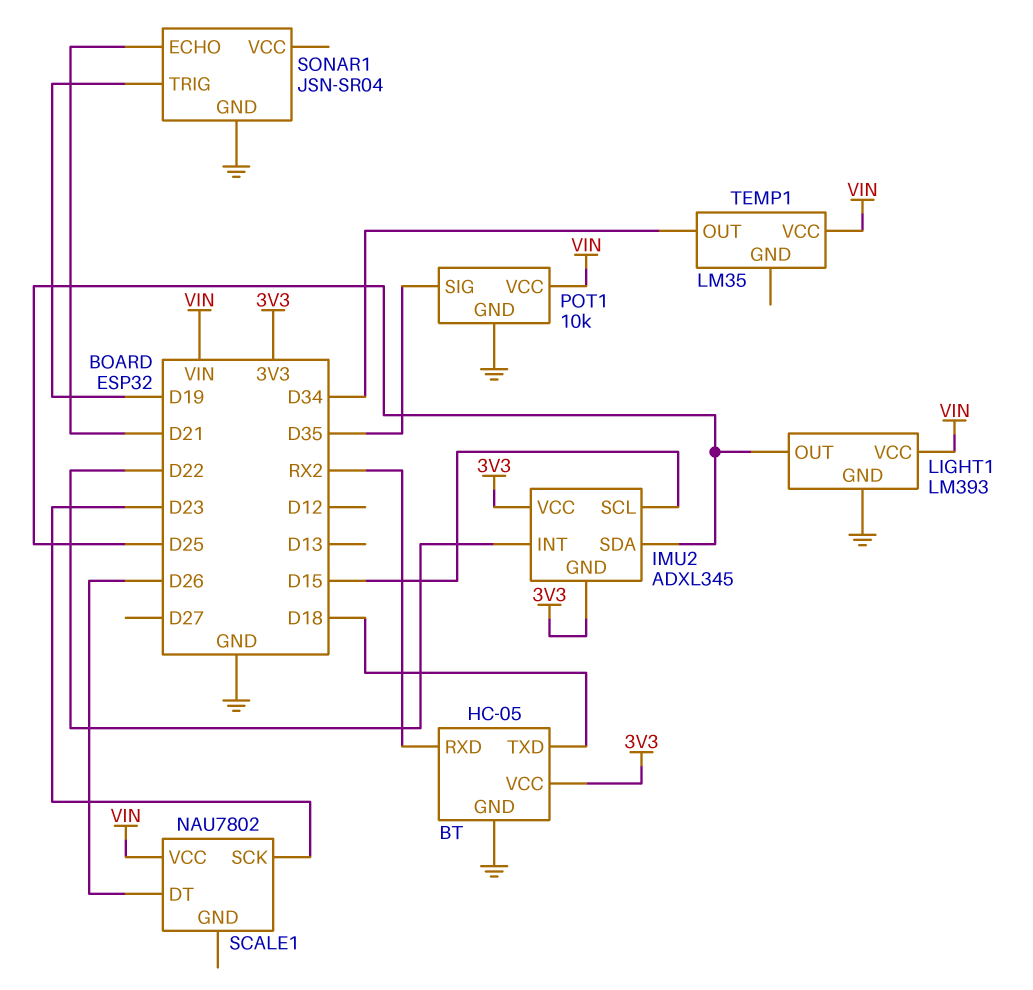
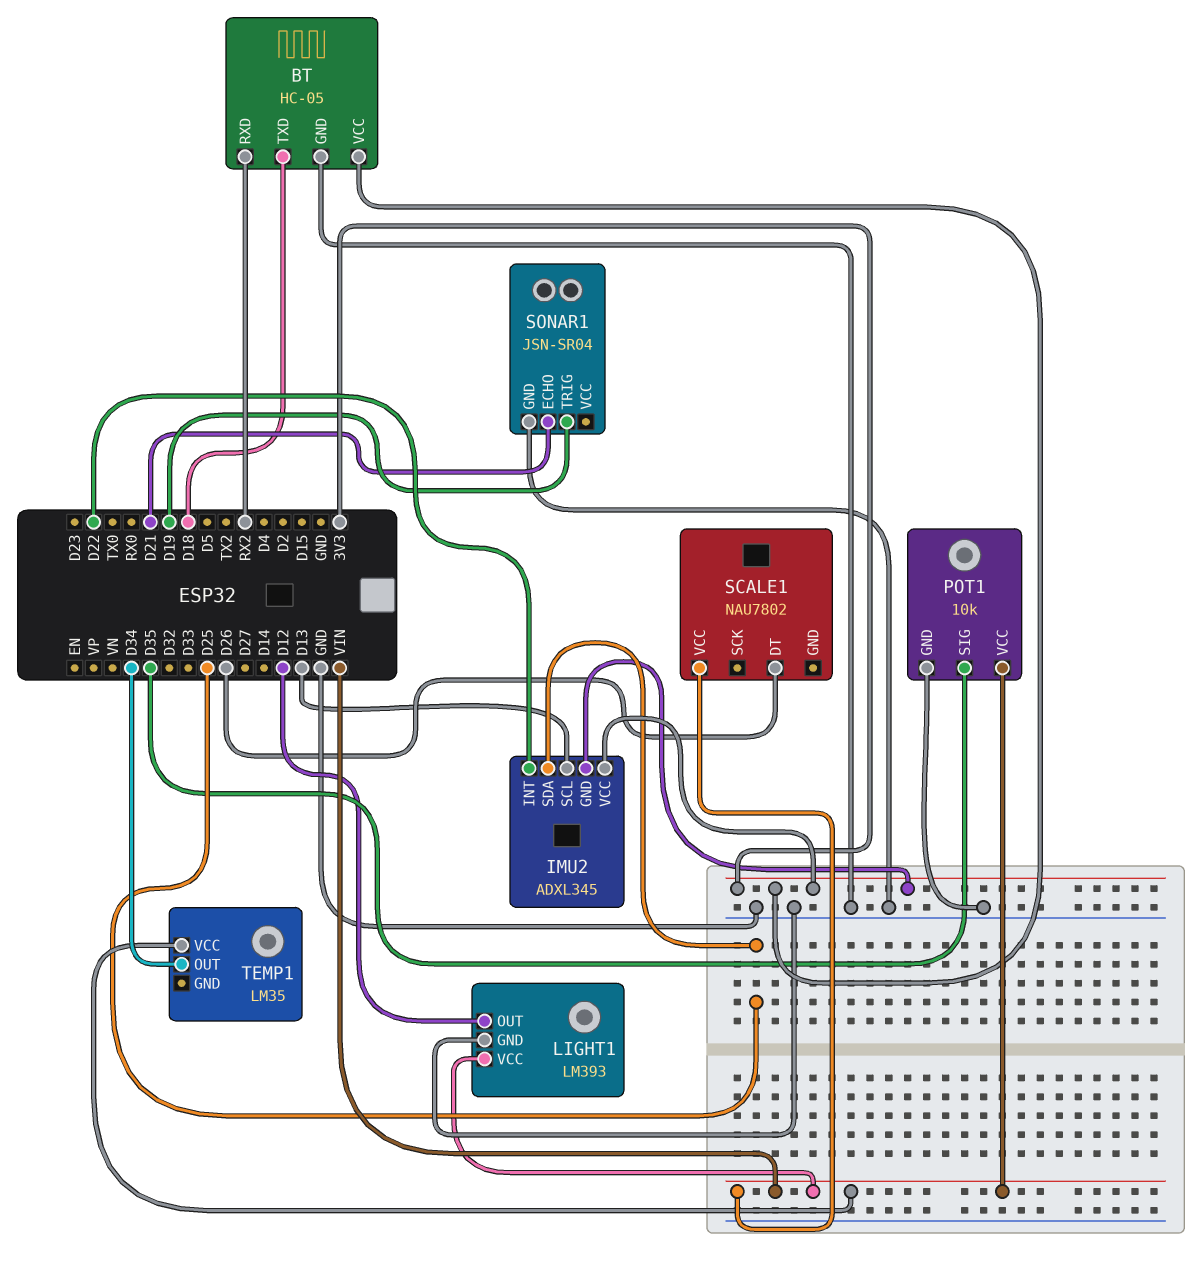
IMU2 pin SCL: D15 -> D13
LIGHT1 pin OUT: D25 -> D12
SCALE1 pin SCK: D23 -> none

